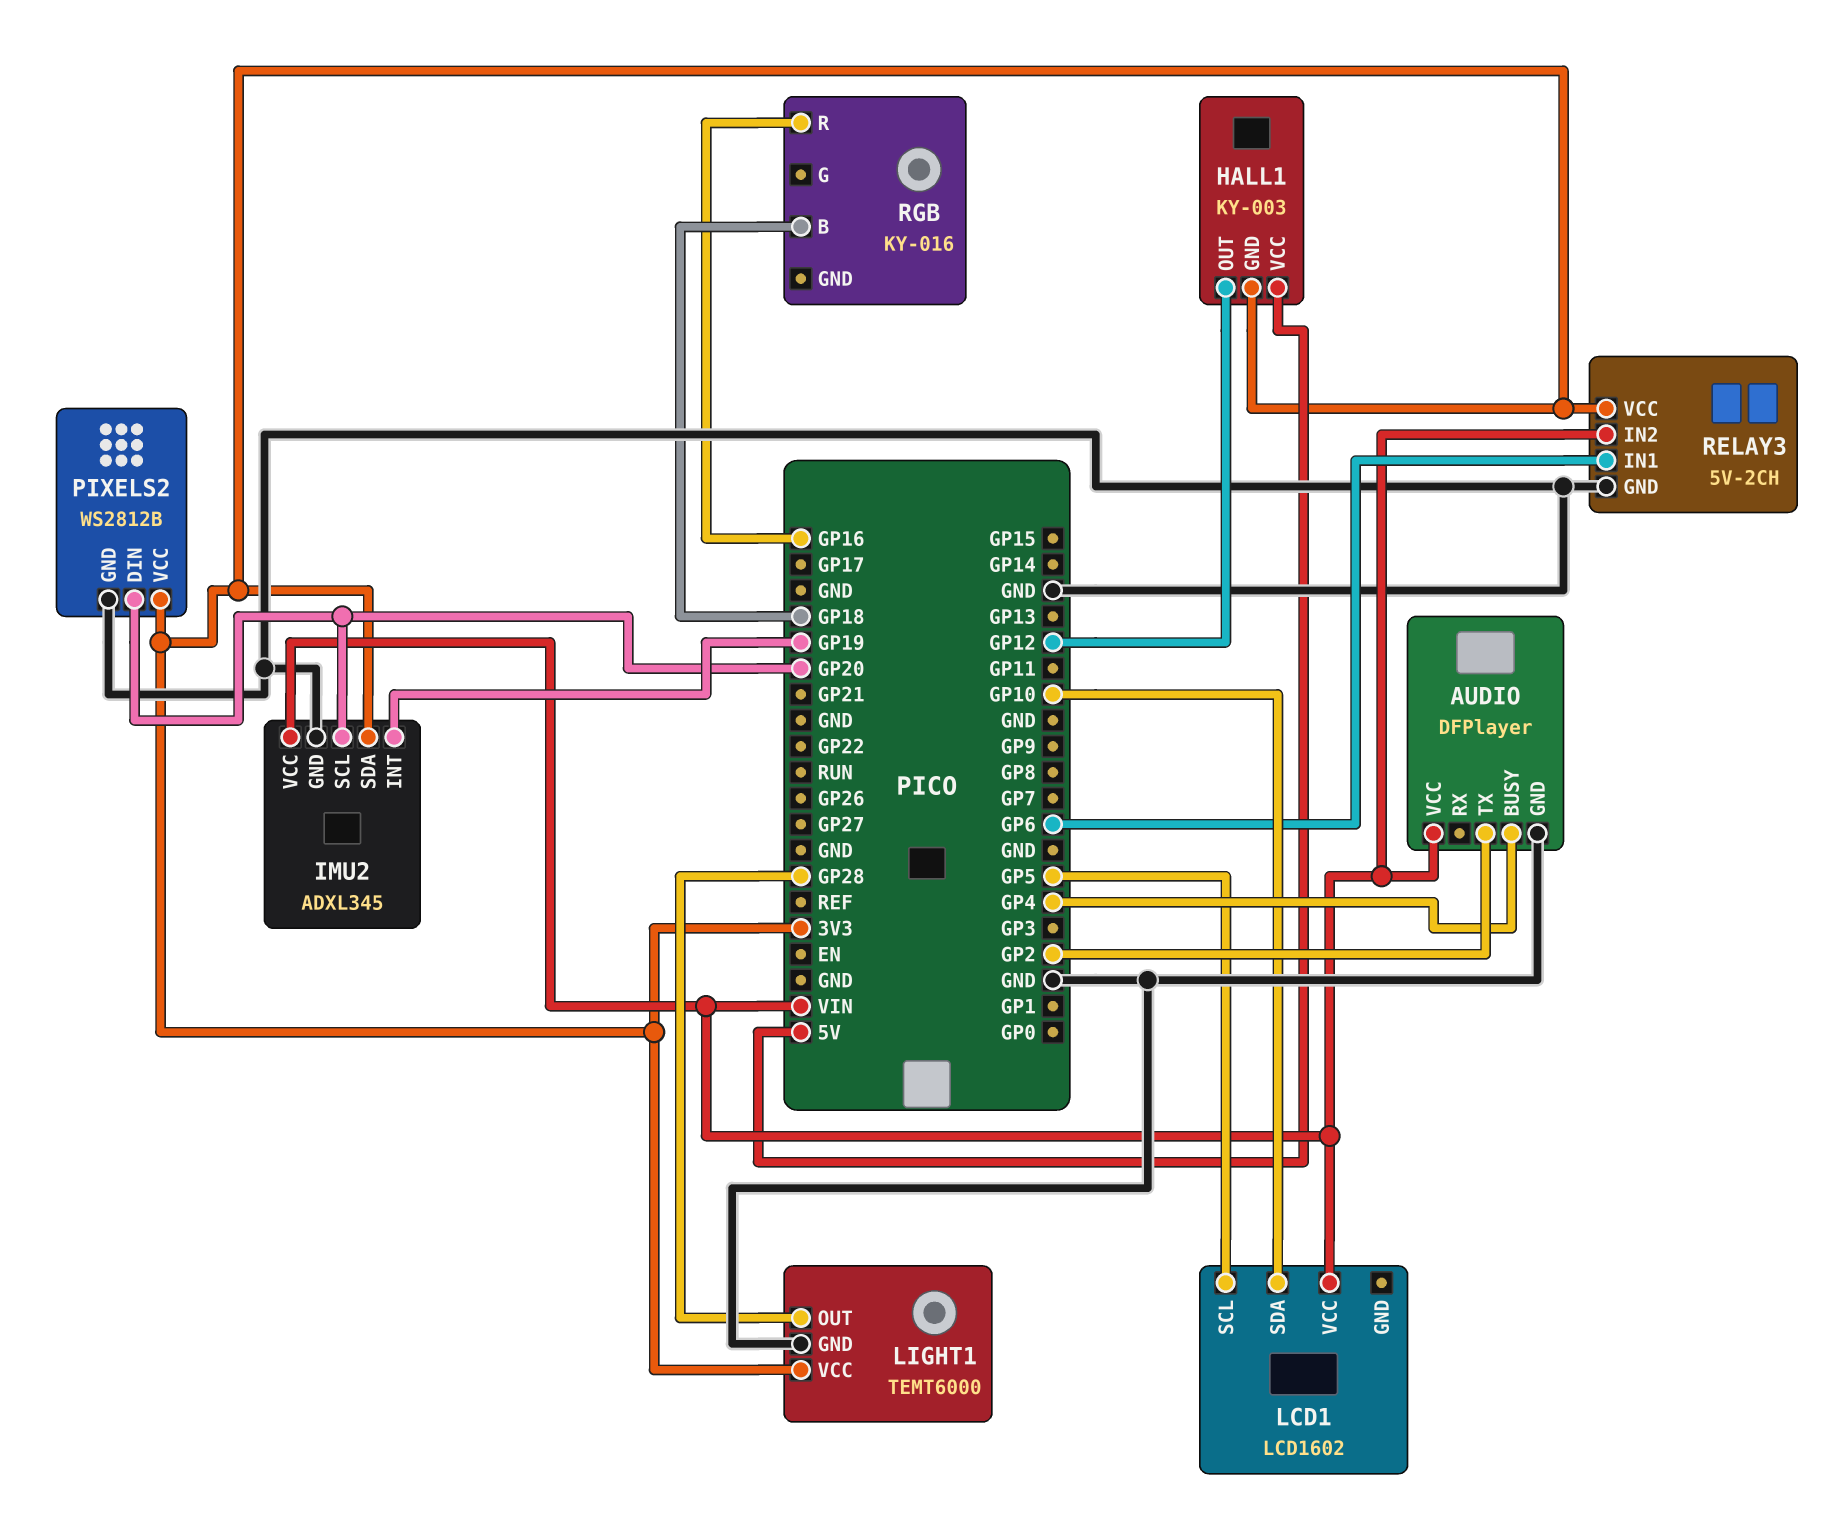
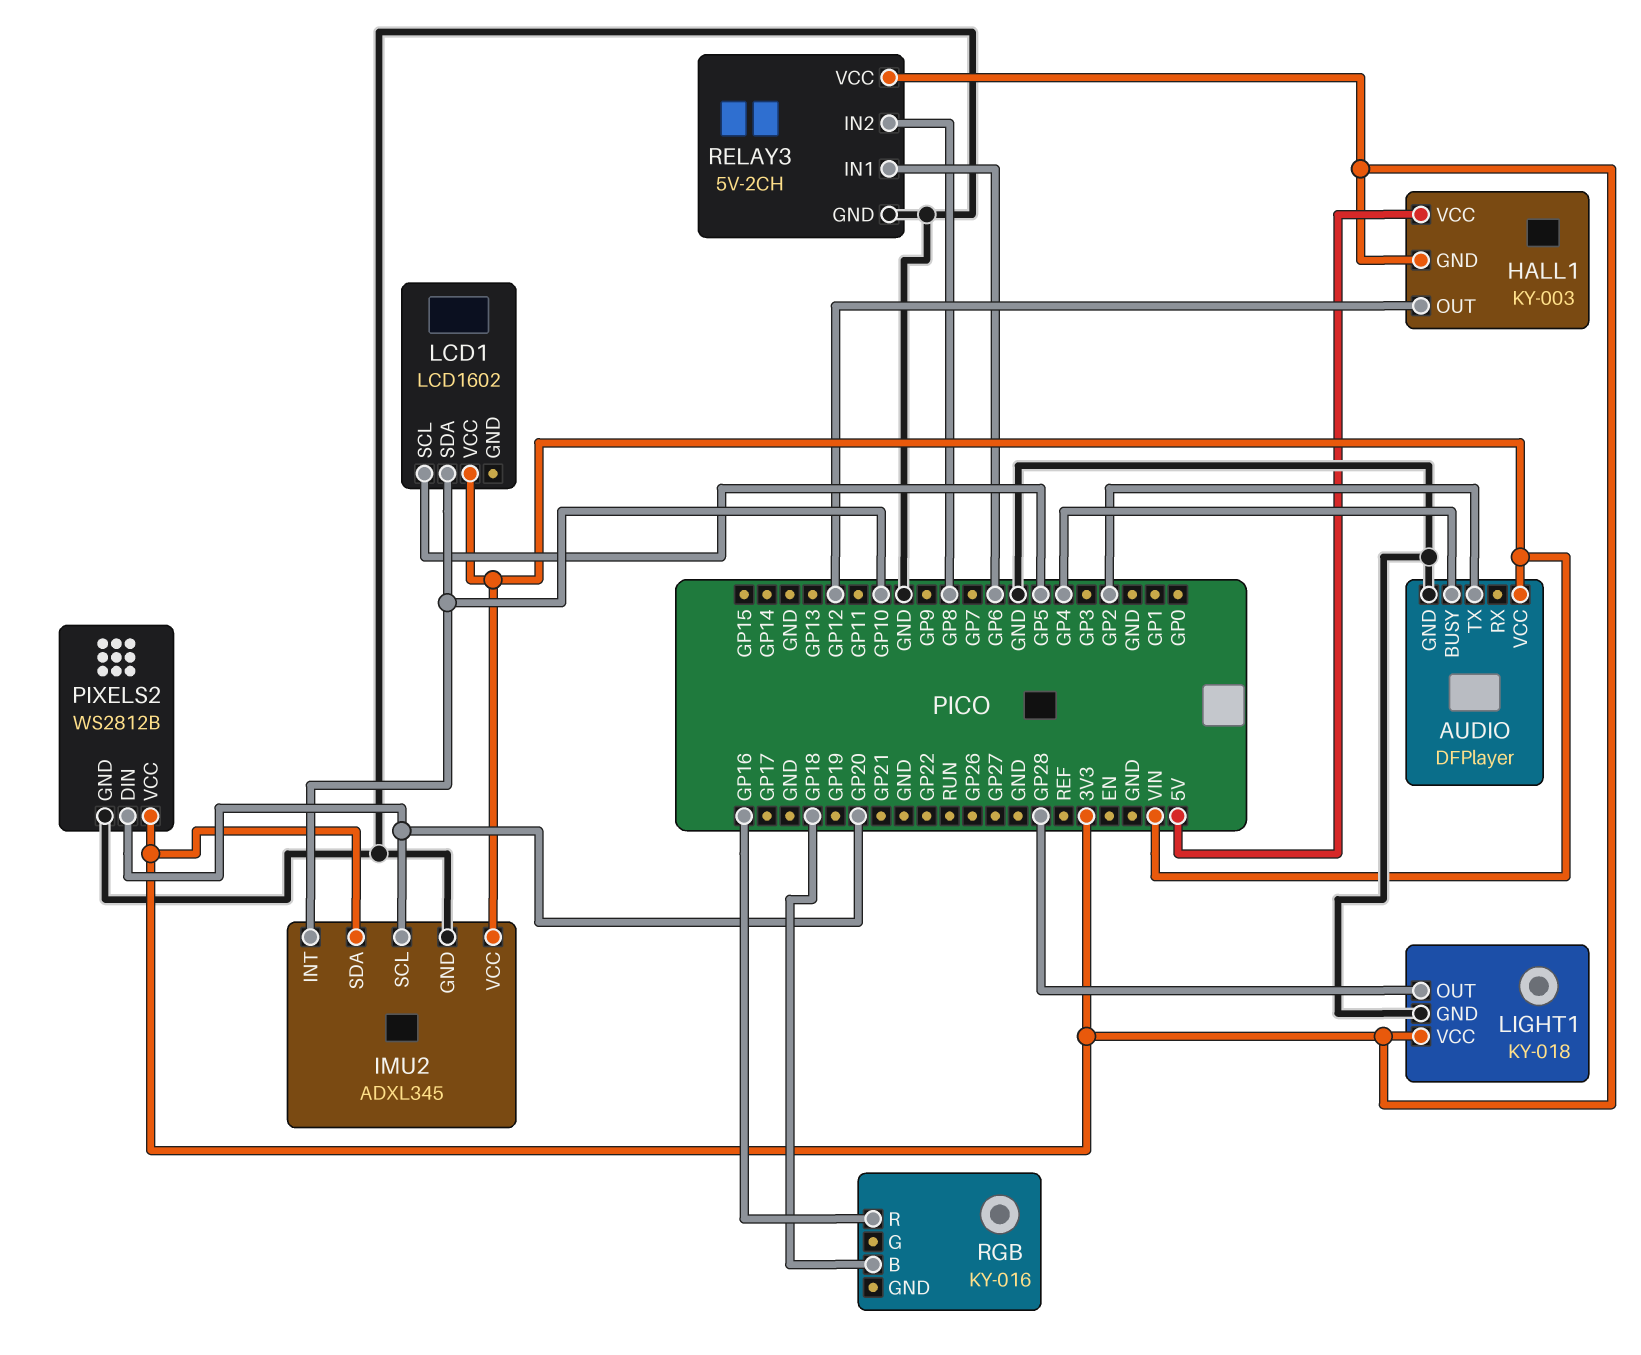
IMU2 pin INT: GP19 -> GP10
LIGHT1: TEMT6000 -> KY-018
RELAY3 pin IN2: VIN -> GP8

